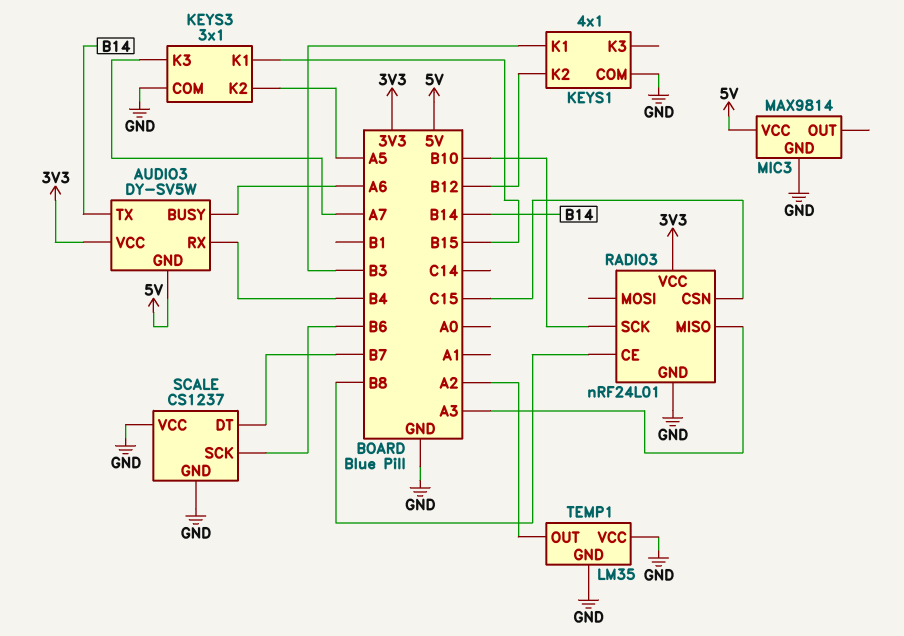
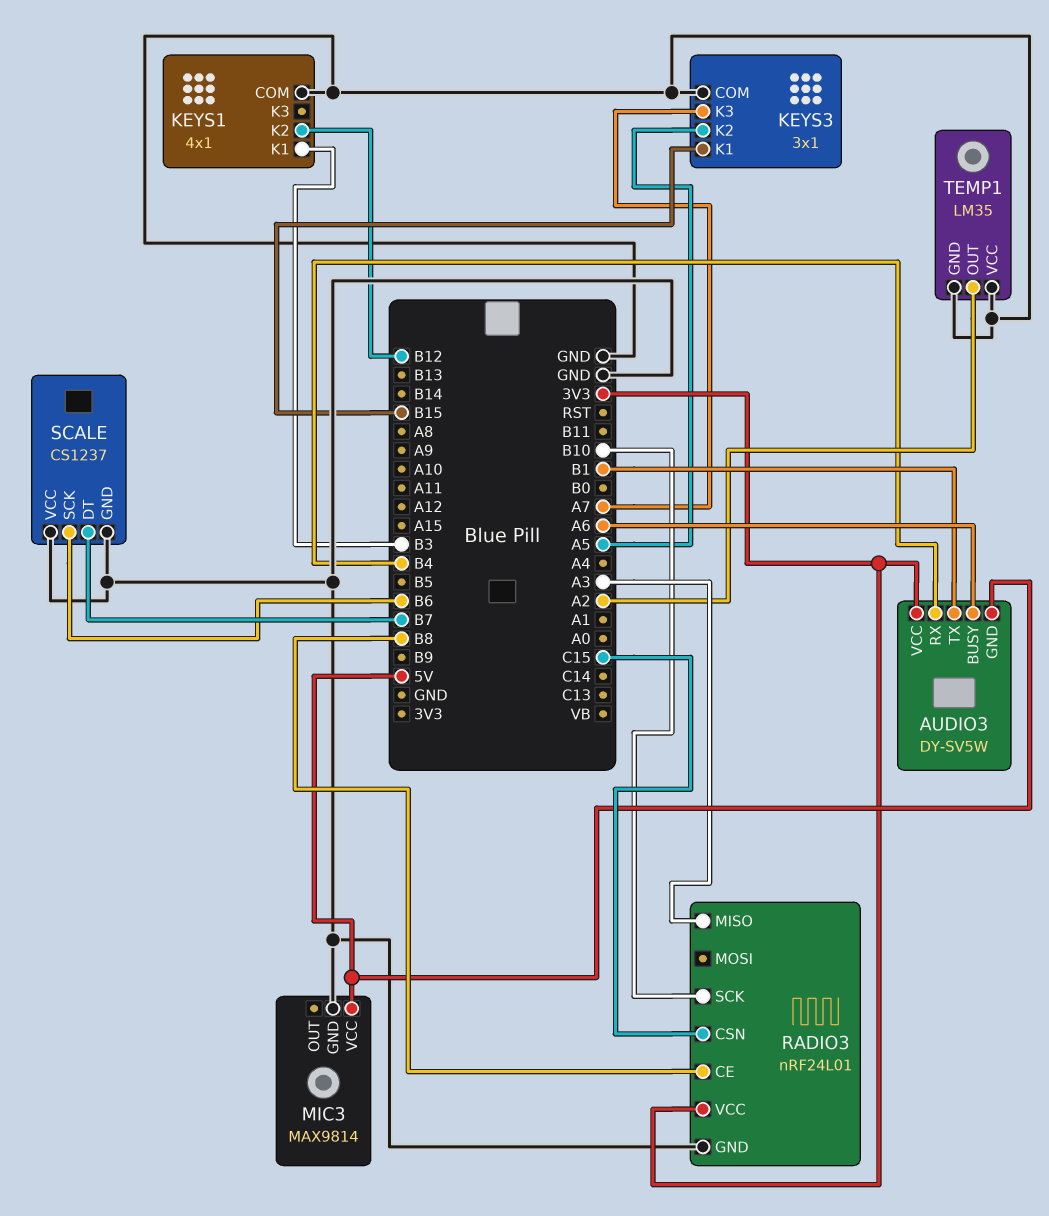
AUDIO3 pin TX: B14 -> B1

